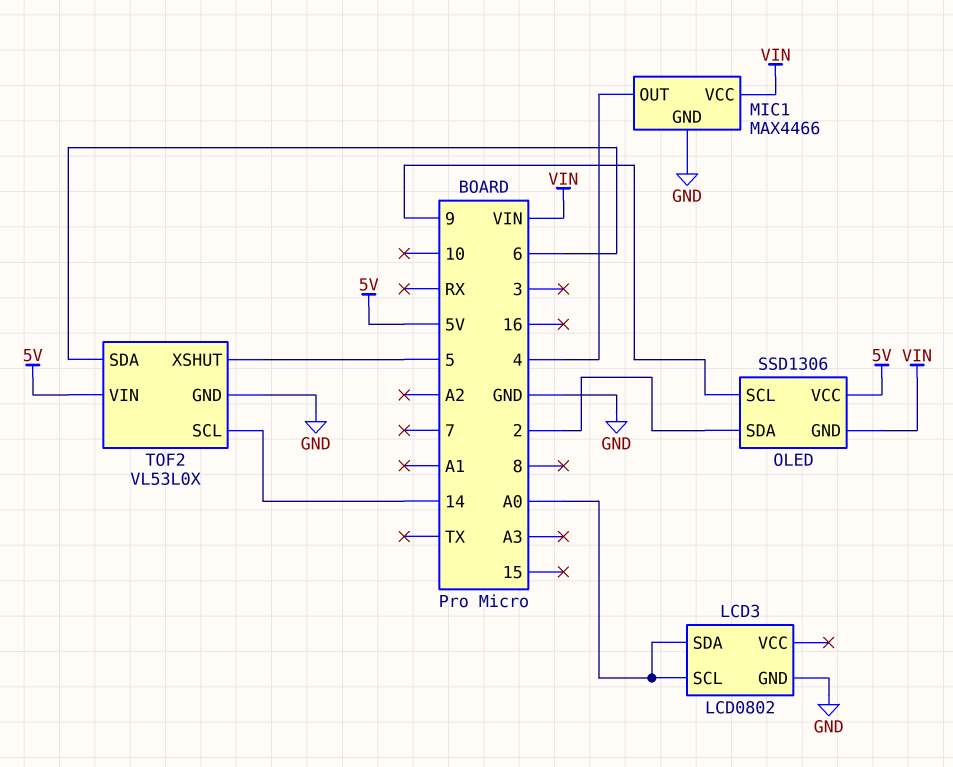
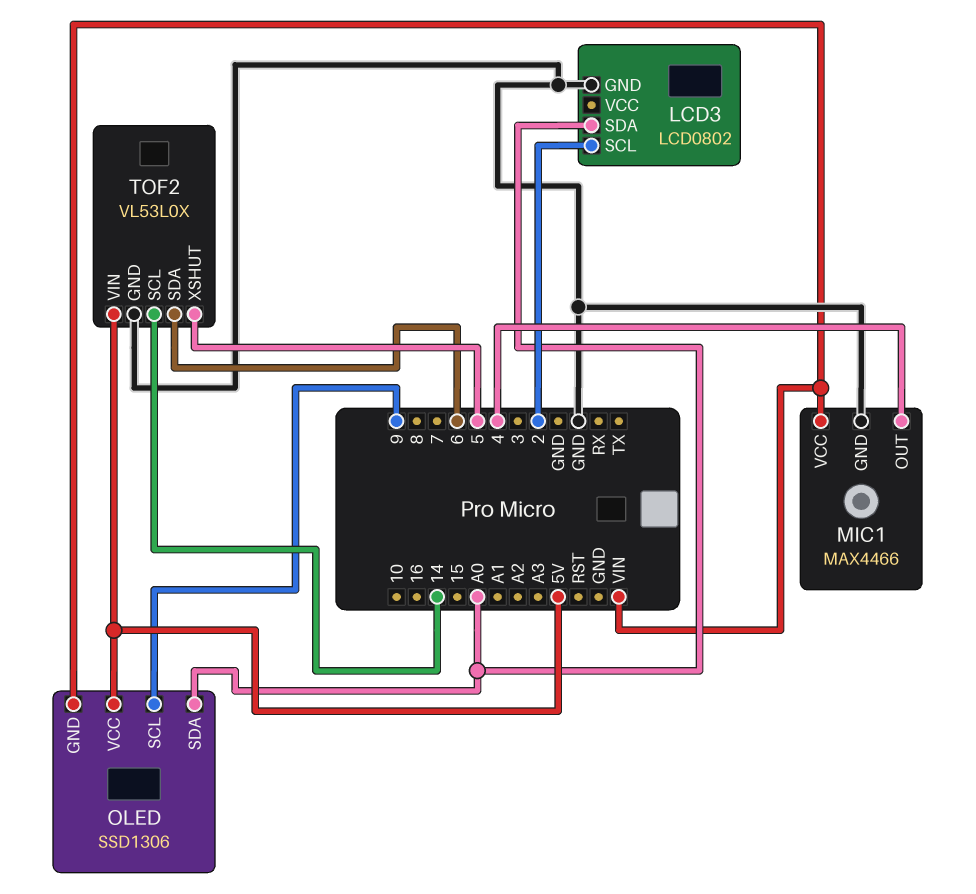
LCD3 pin SCL: A0 -> 2
OLED pin SDA: 2 -> A0

